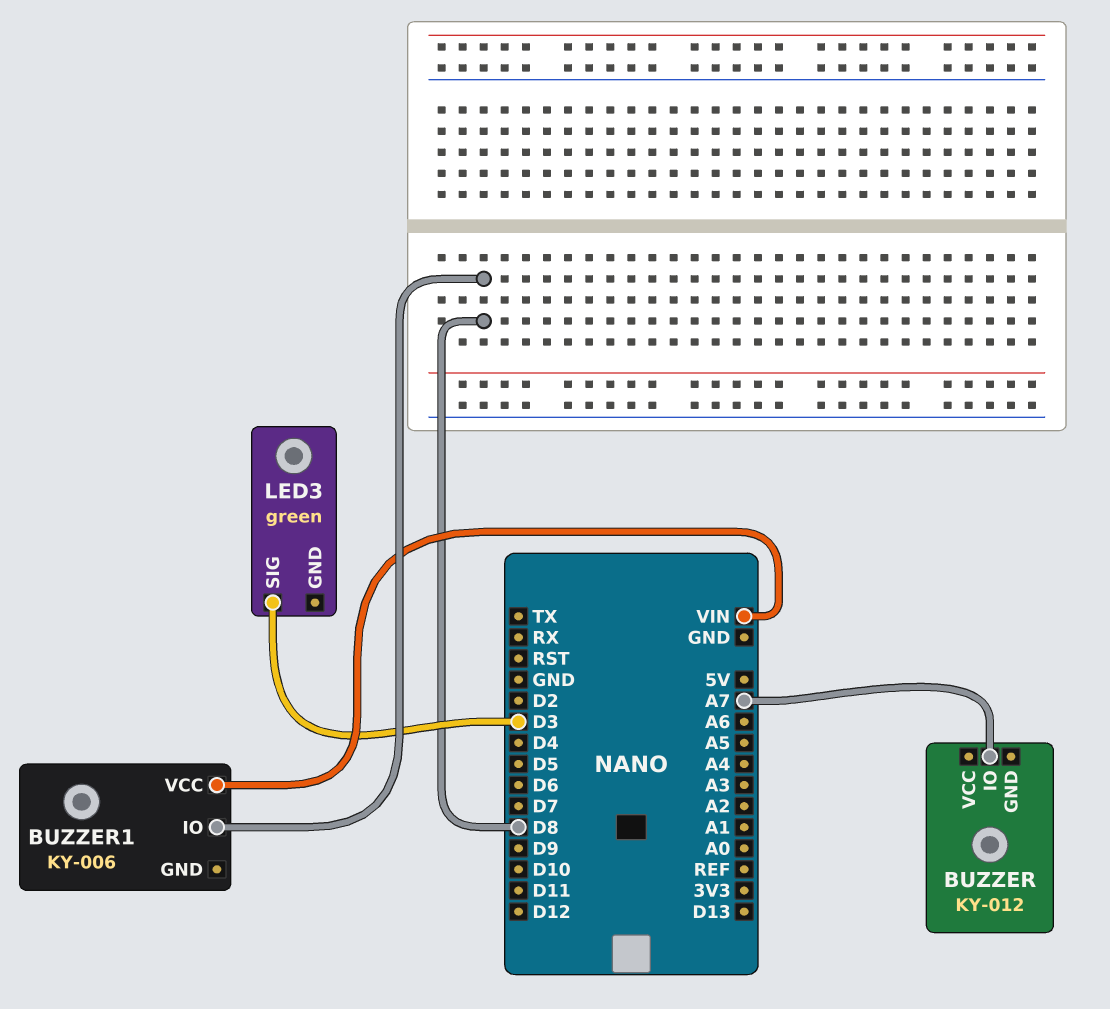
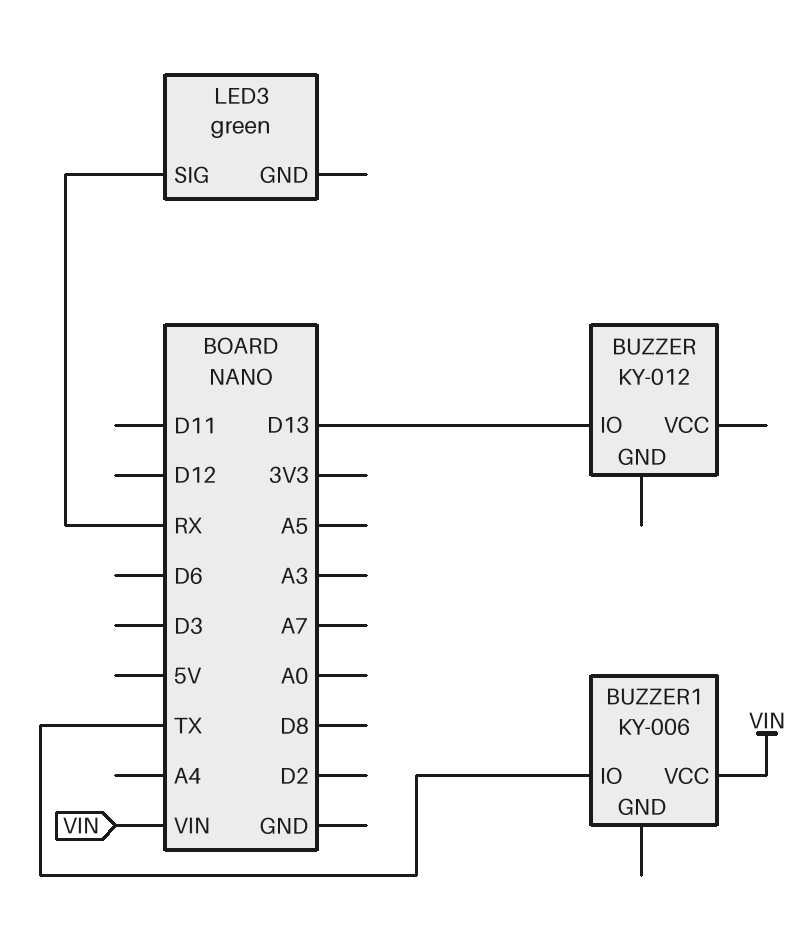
BUZZER pin IO: A7 -> D13
BUZZER1 pin IO: D8 -> TX
LED3 pin SIG: D3 -> RX

